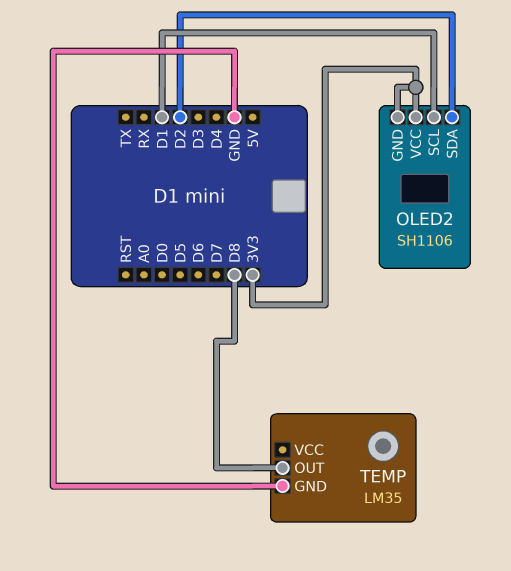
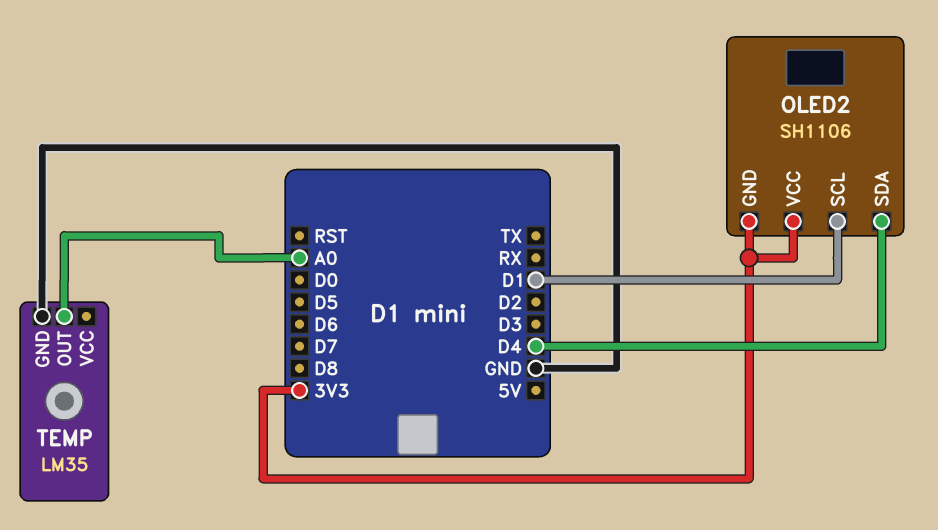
OLED2 pin SDA: D2 -> D4
TEMP pin OUT: D8 -> A0

